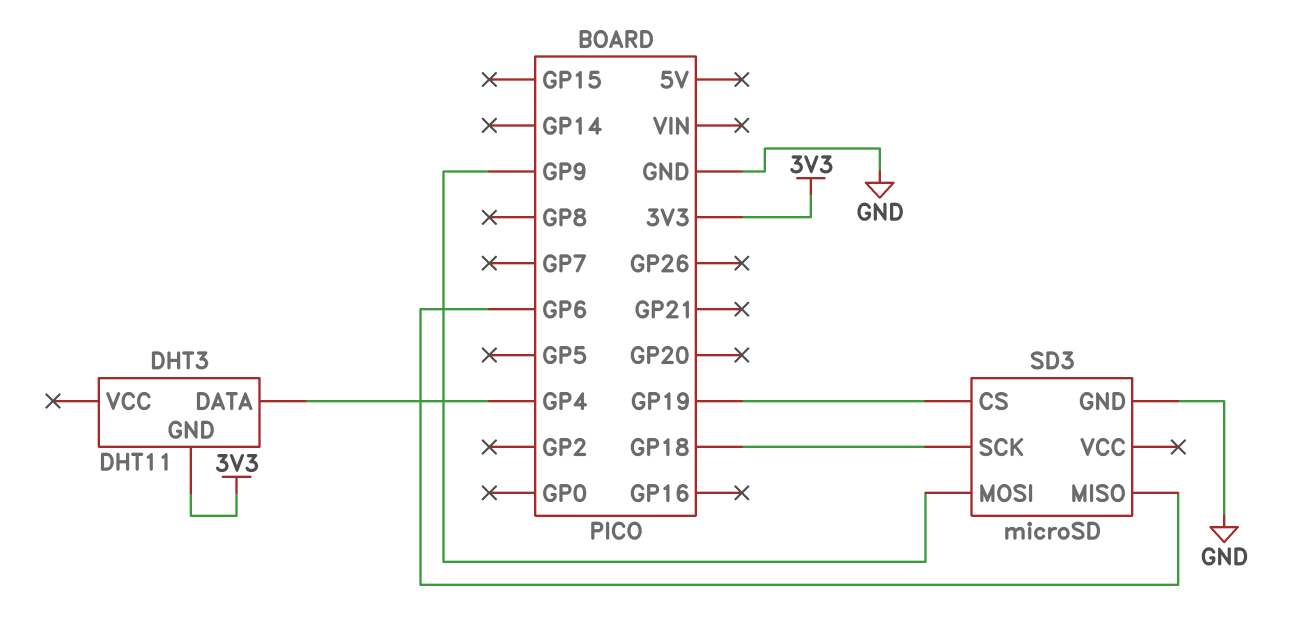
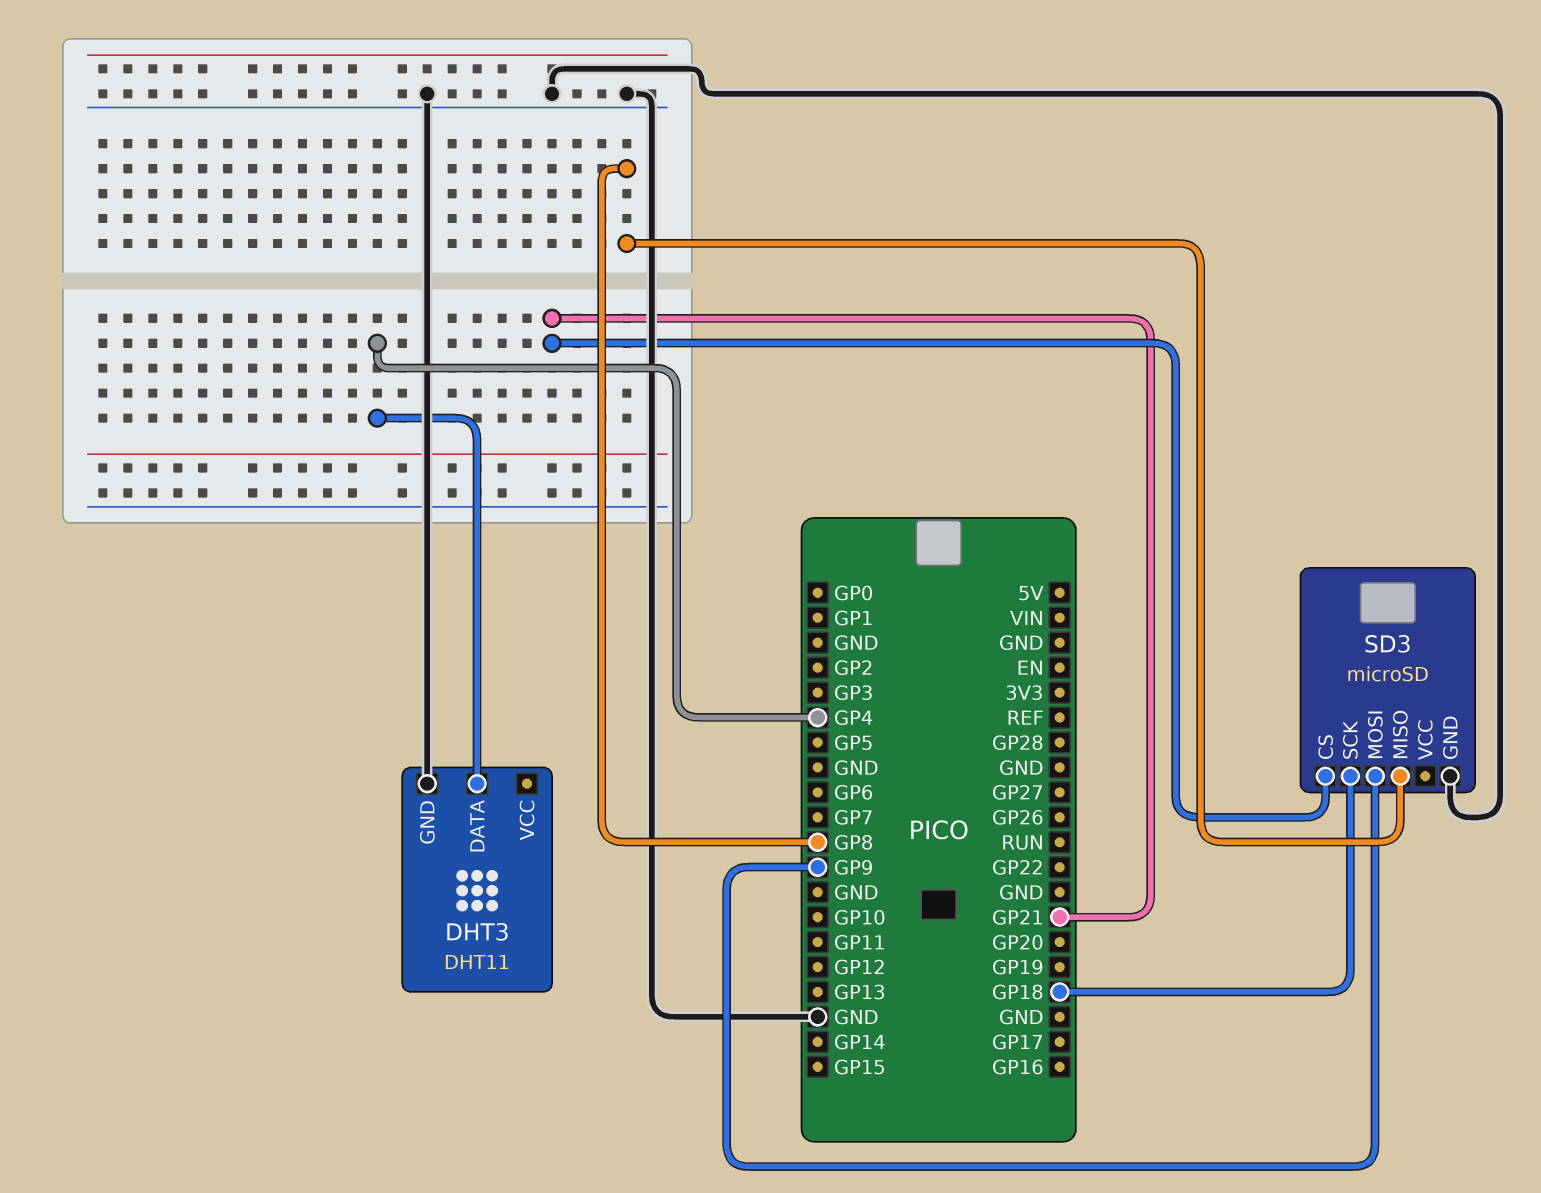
DHT3 pin GND: 3V3 -> GND
SD3 pin CS: GP19 -> GP21
SD3 pin MISO: GP6 -> GP8

